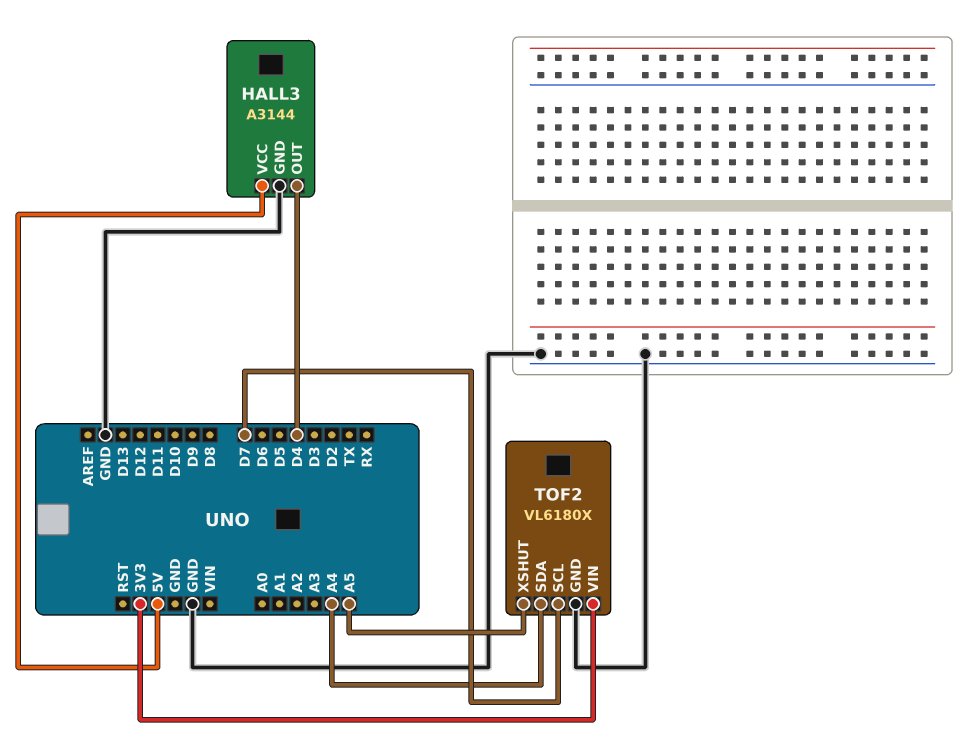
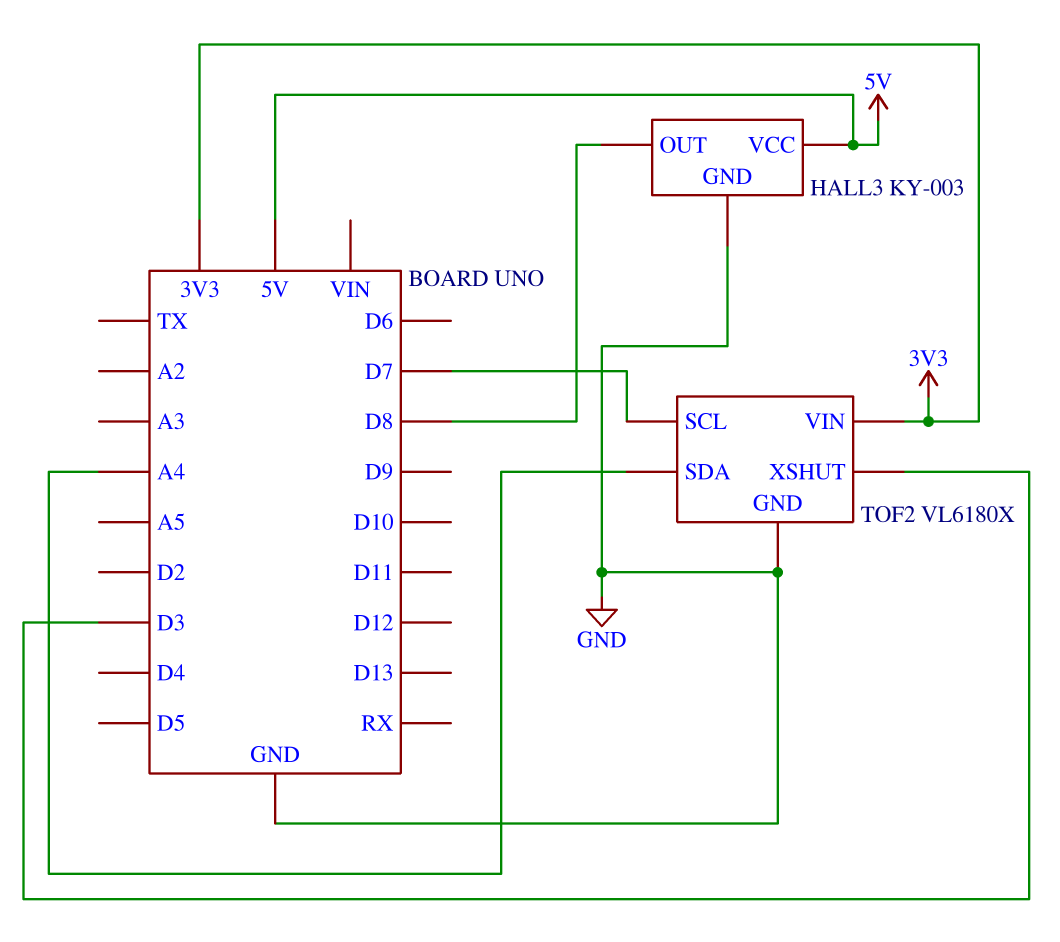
HALL3: A3144 -> KY-003
HALL3 pin OUT: D4 -> D8
TOF2 pin XSHUT: A5 -> D3

